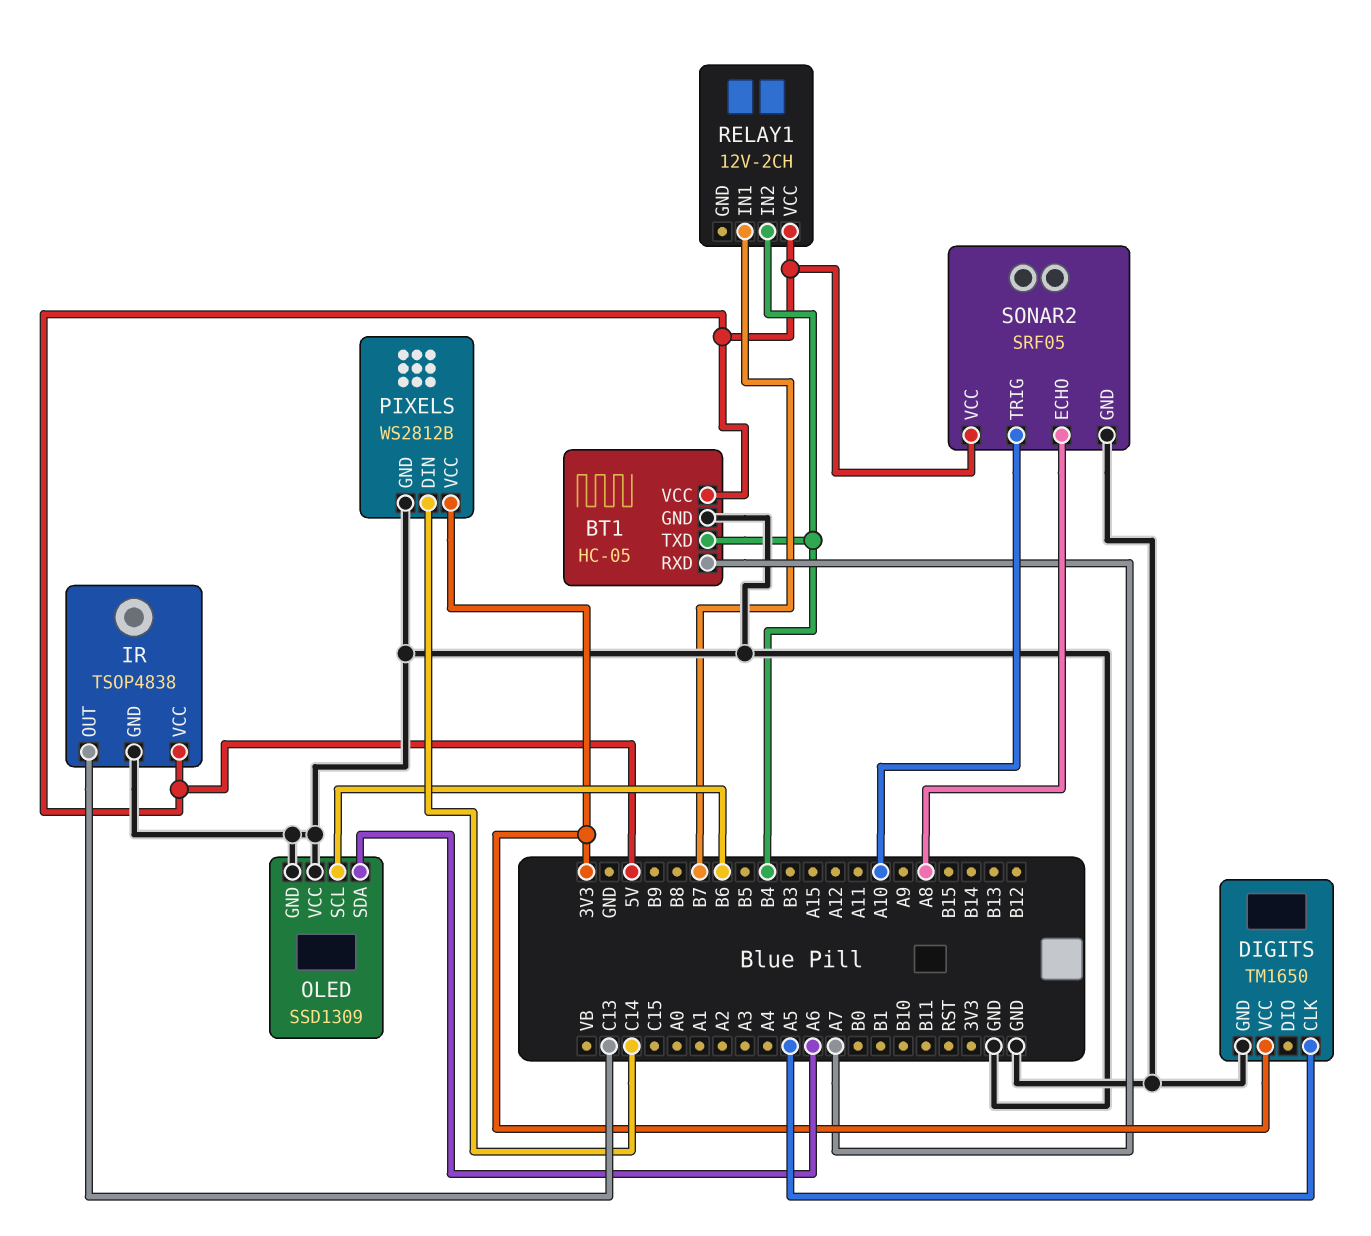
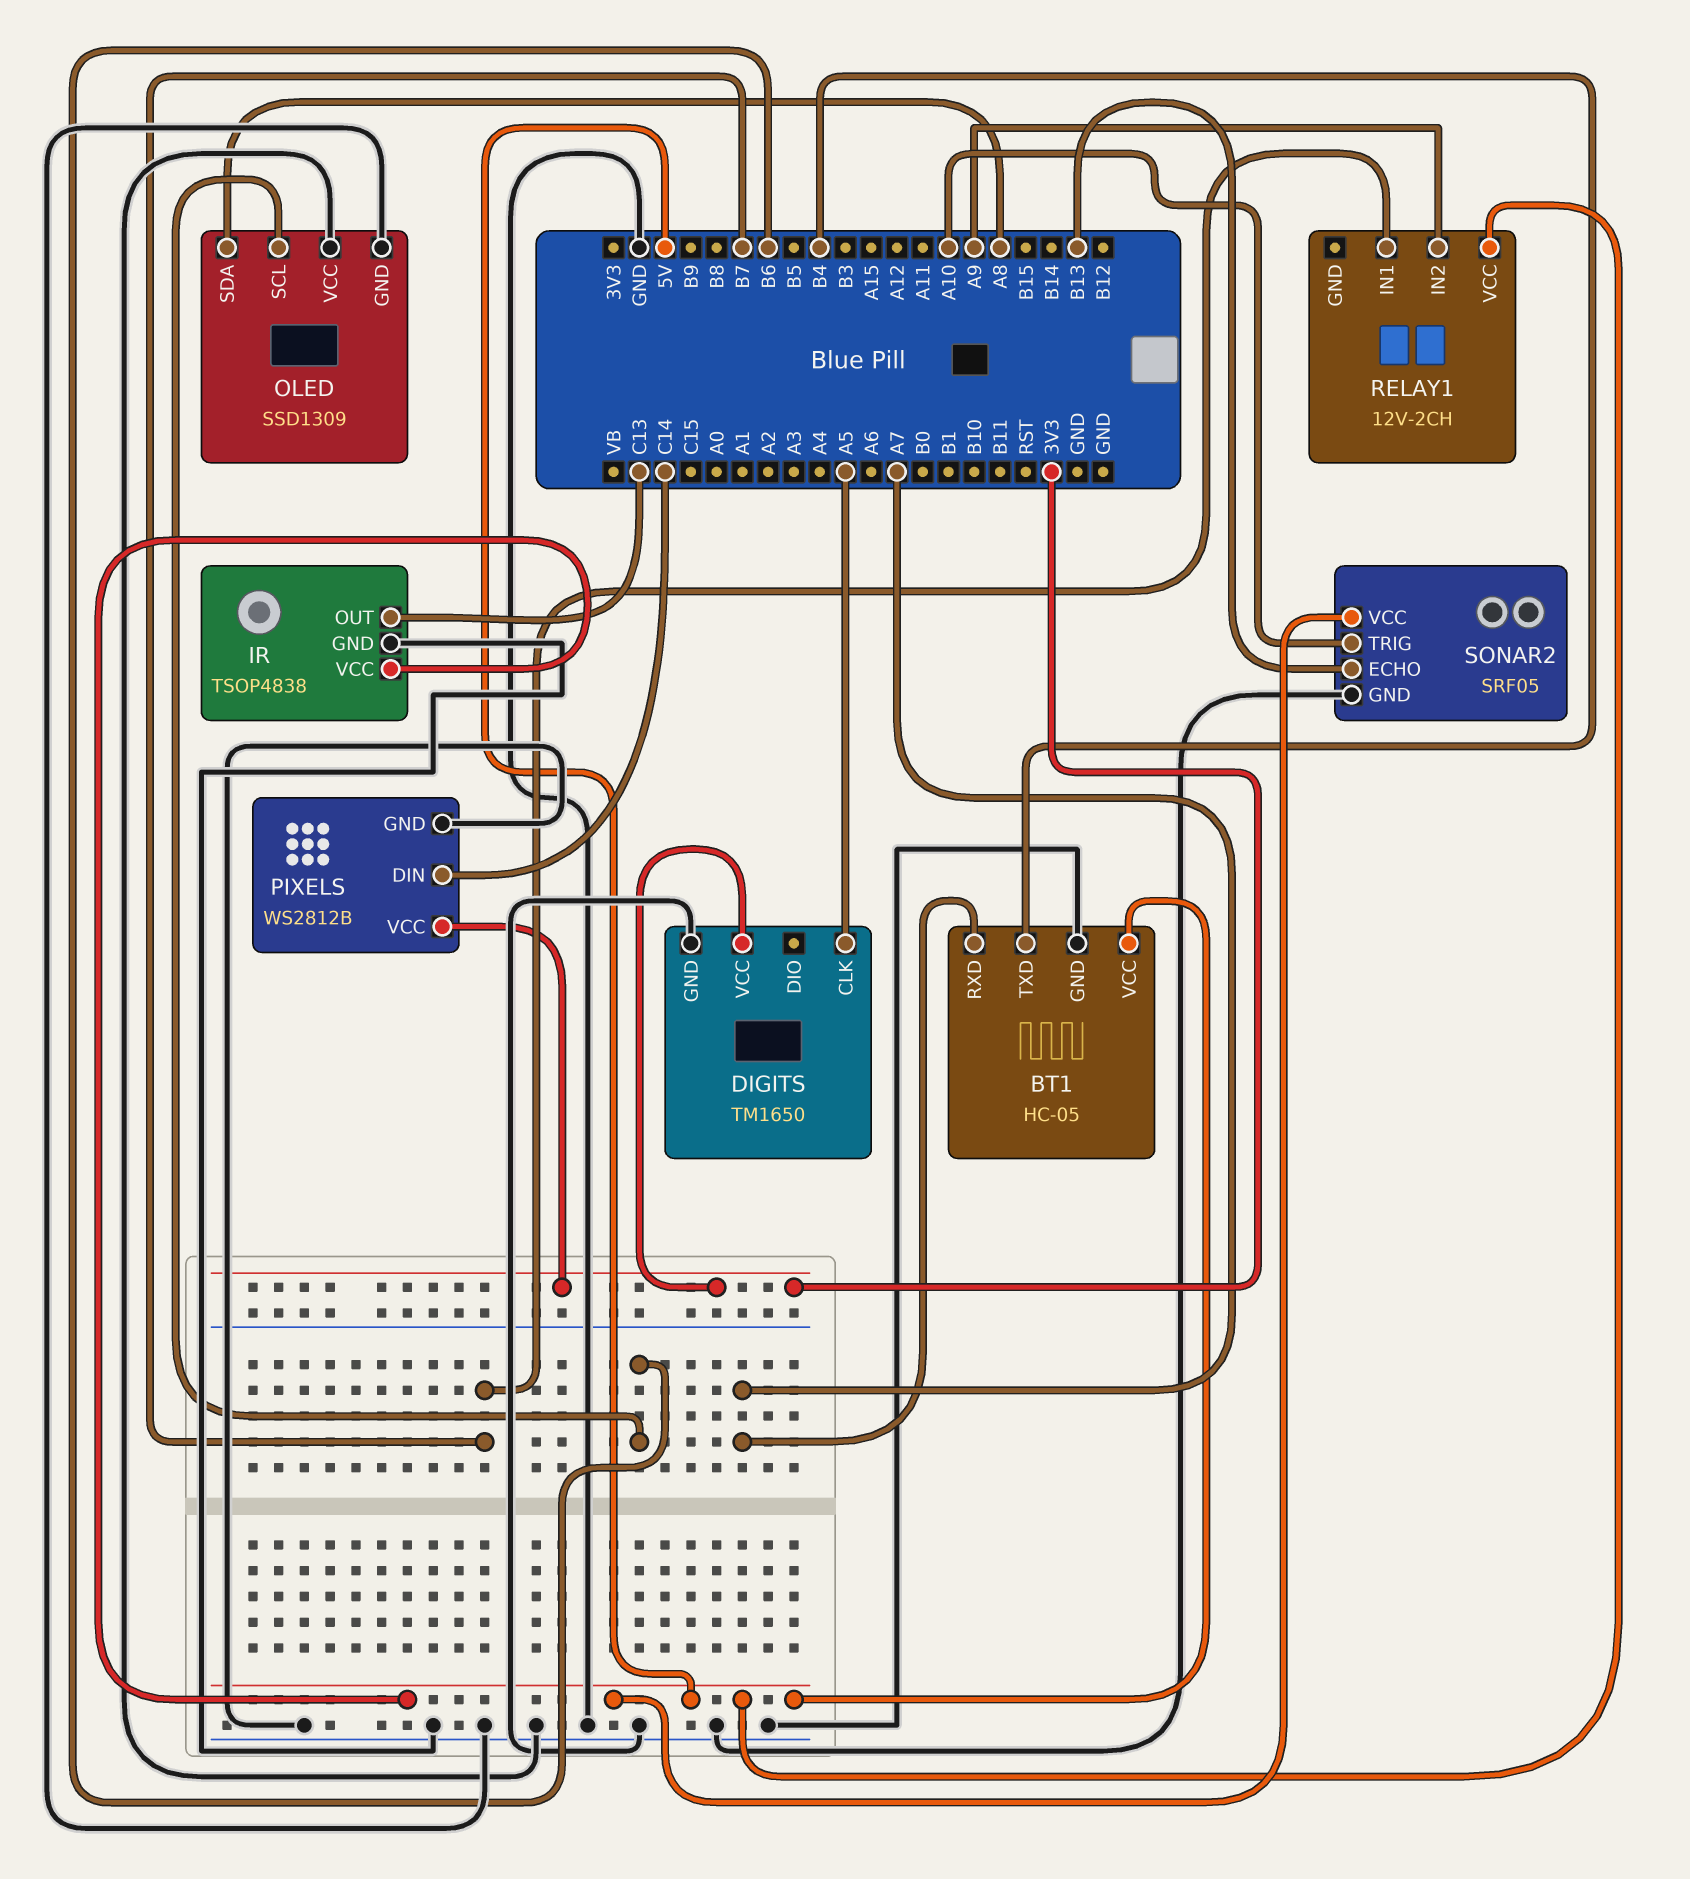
OLED pin SDA: A6 -> A8
RELAY1 pin IN2: B4 -> A9
SONAR2 pin ECHO: A8 -> B13

